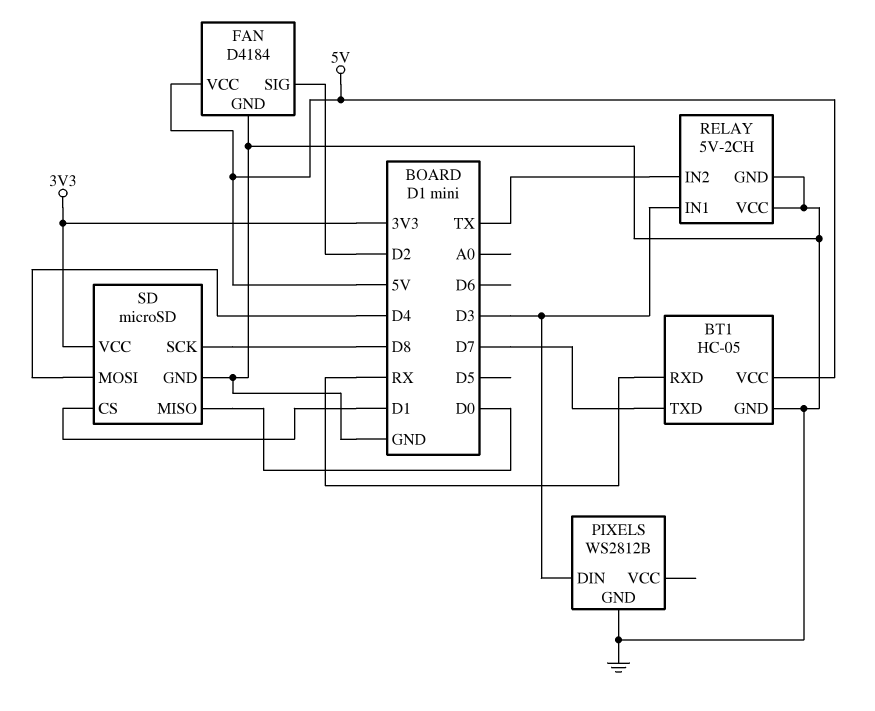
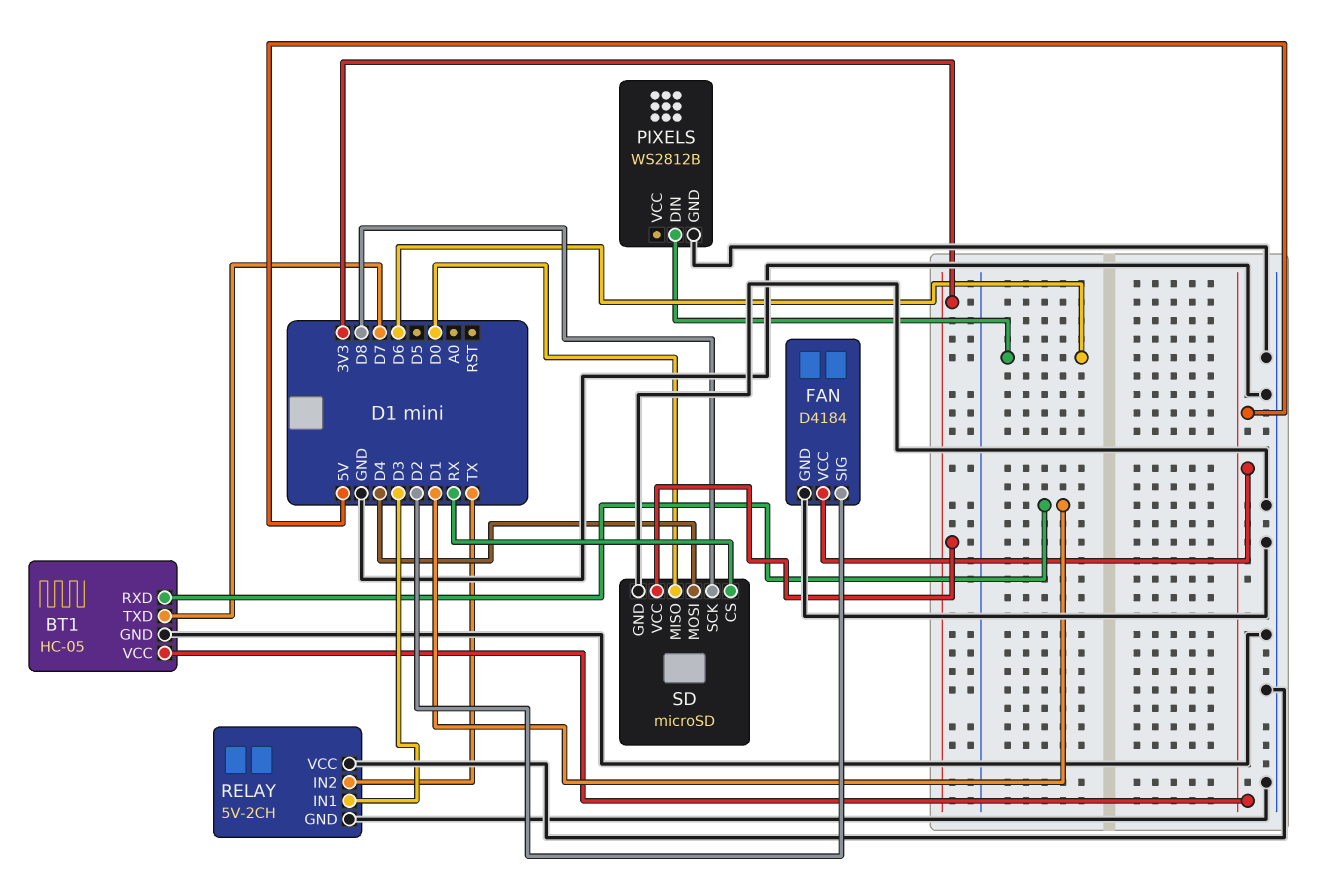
BT1 pin RXD: RX -> D1
PIXELS pin DIN: D3 -> D6
SD pin CS: D1 -> RX

